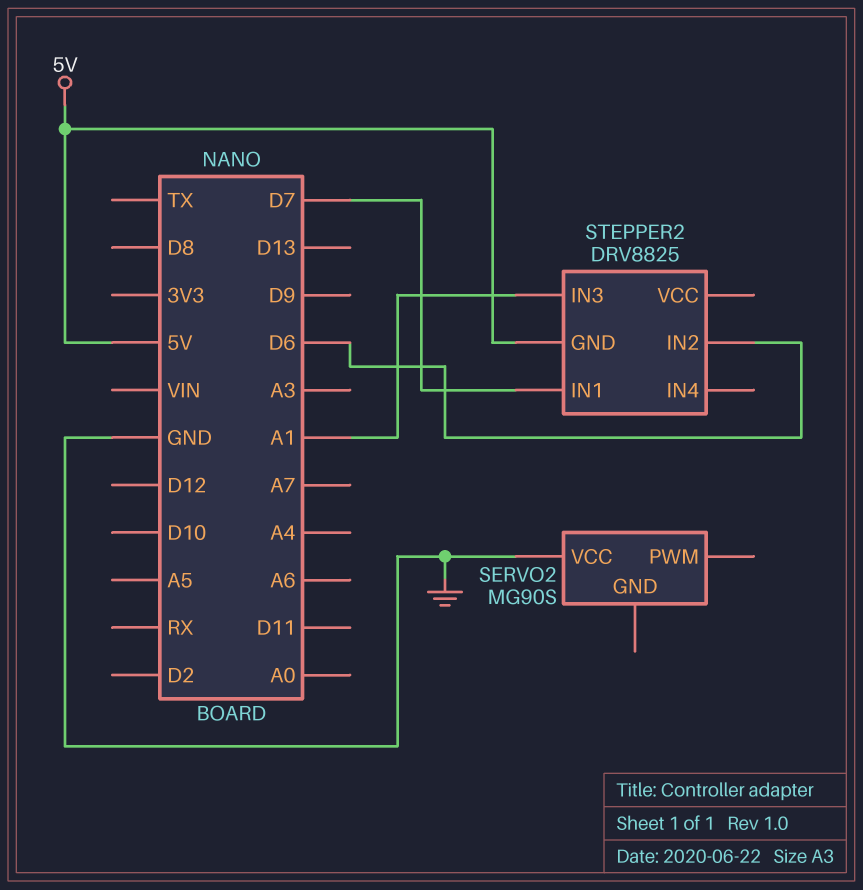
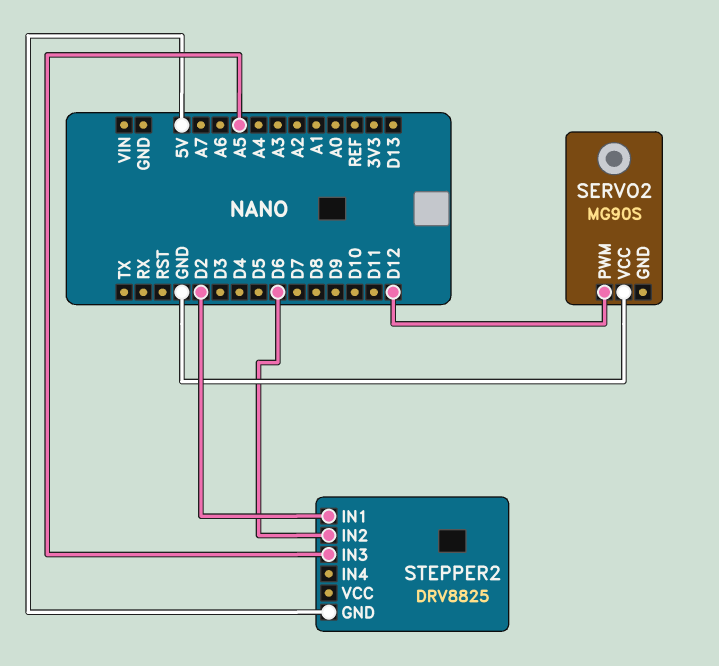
SERVO2 pin PWM: none -> D12
STEPPER2 pin IN1: D7 -> D2
STEPPER2 pin IN3: A1 -> A5

